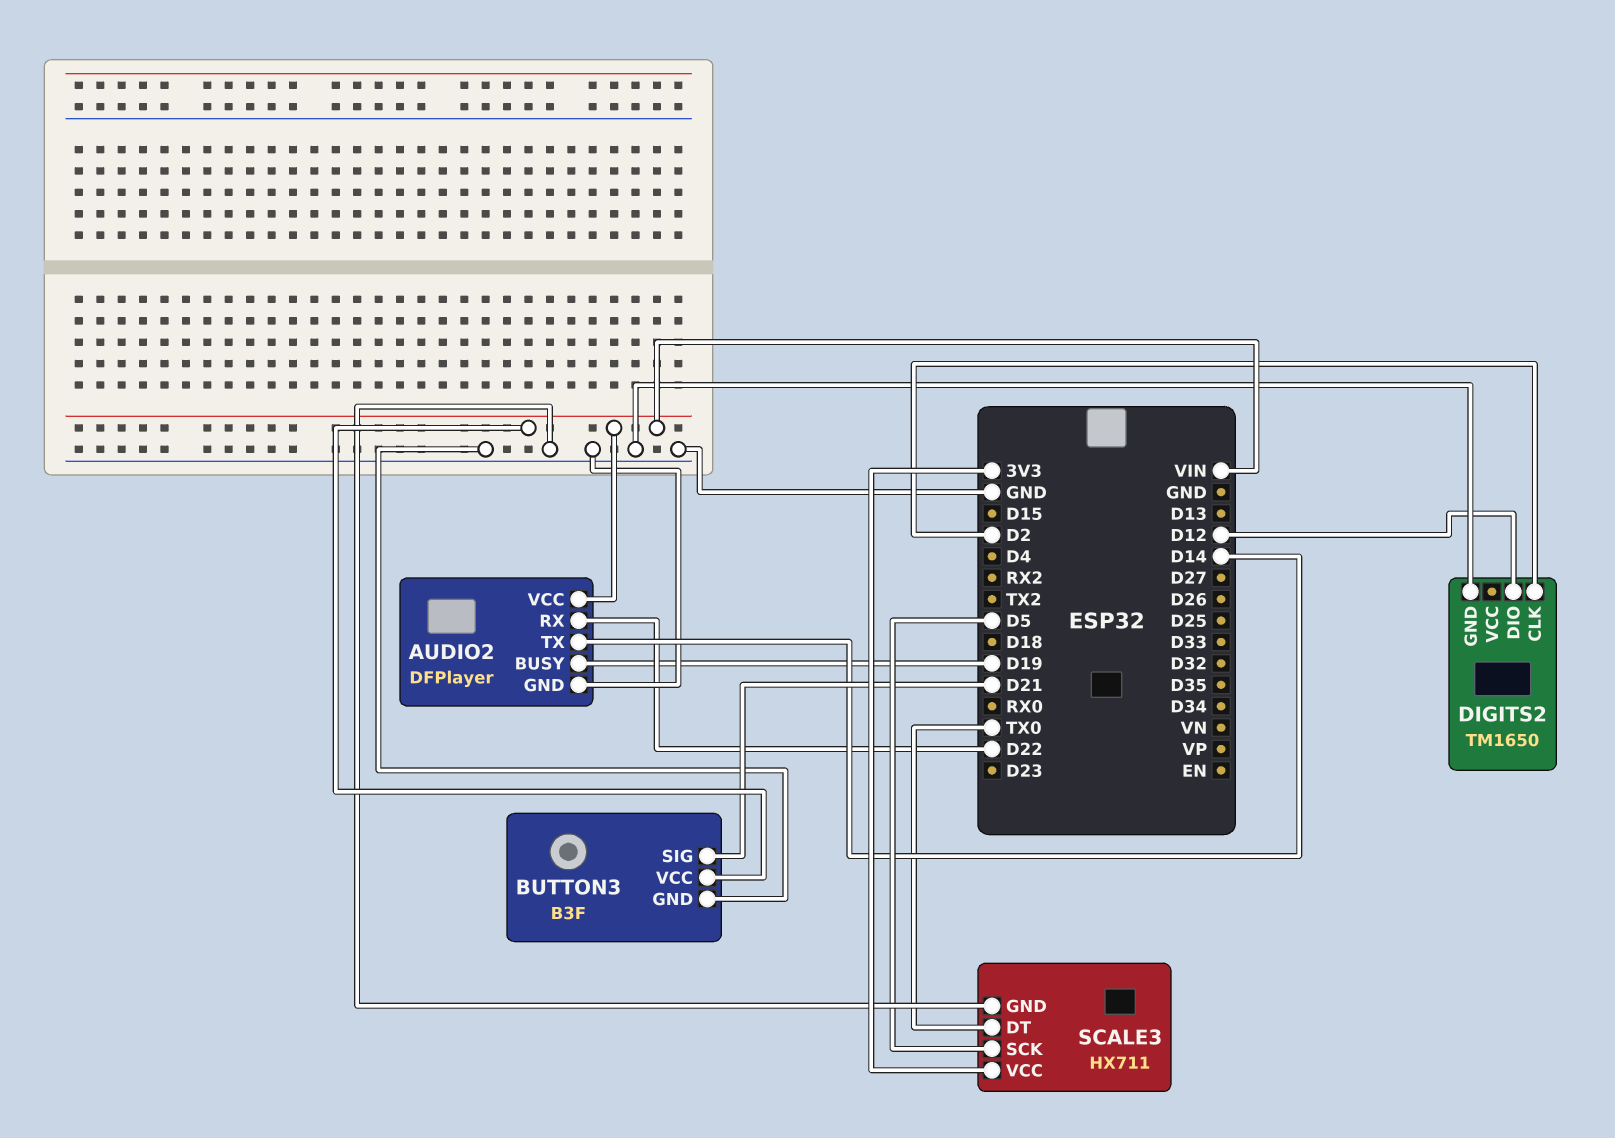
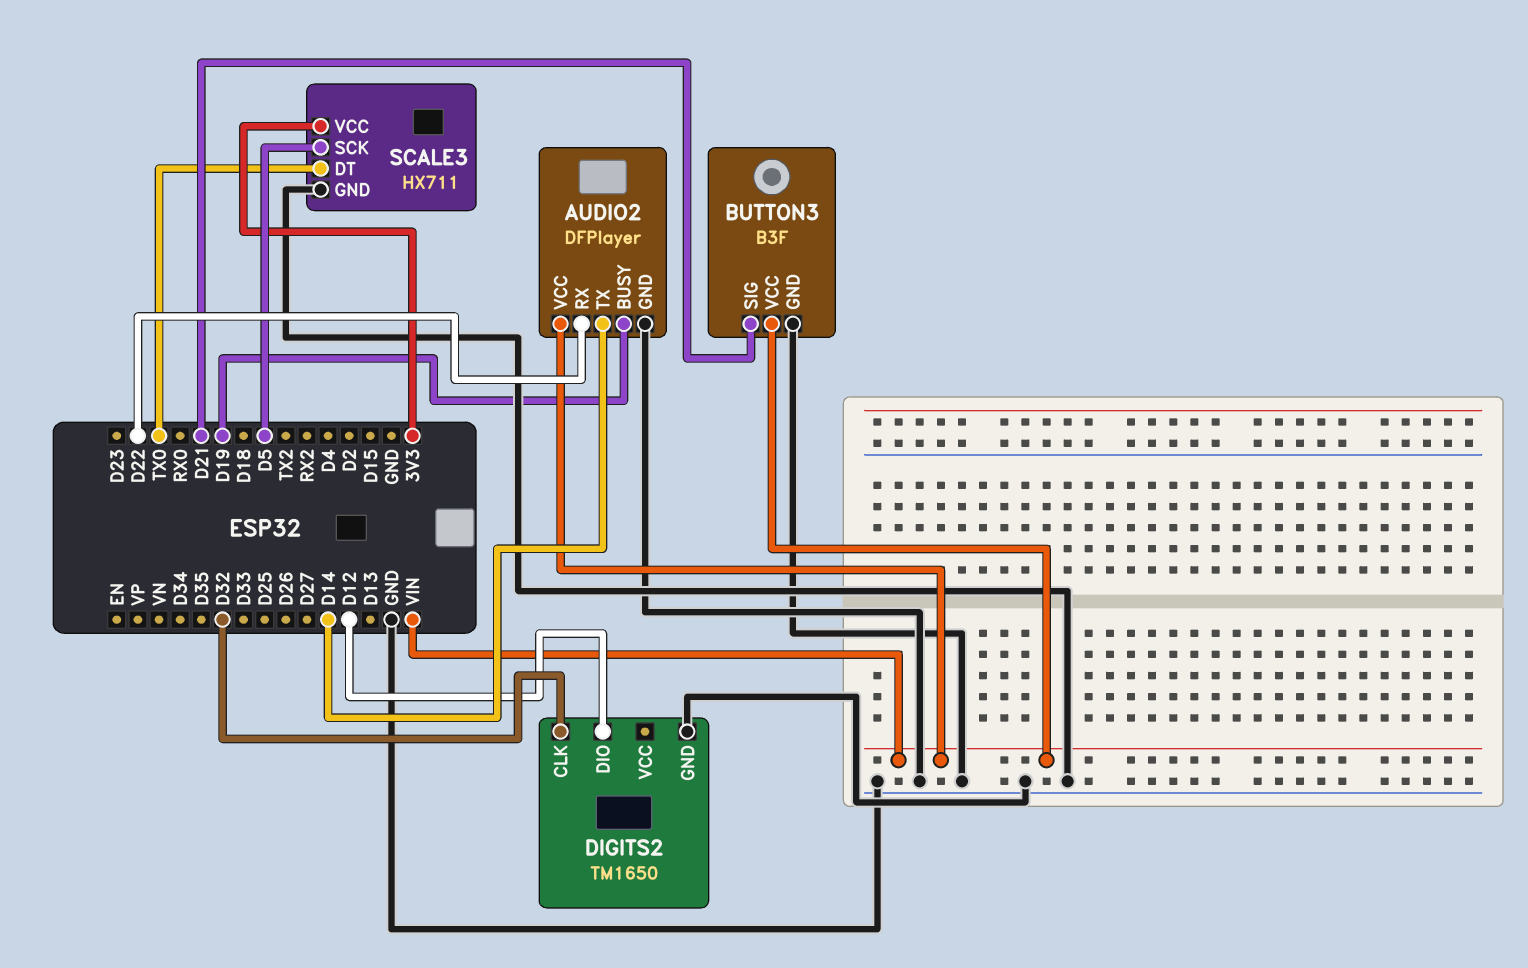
DIGITS2 pin CLK: D2 -> D32

